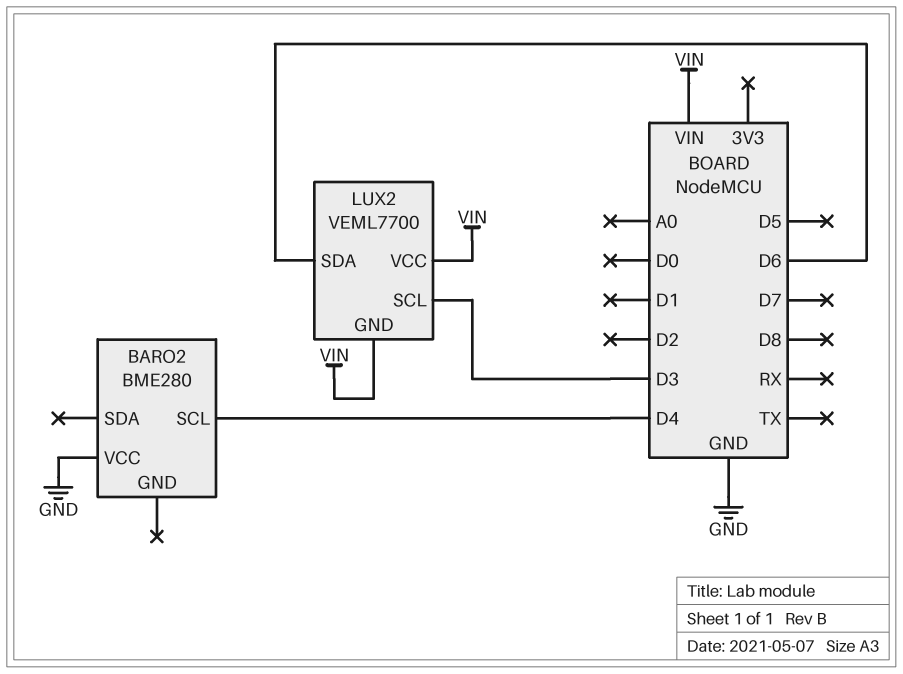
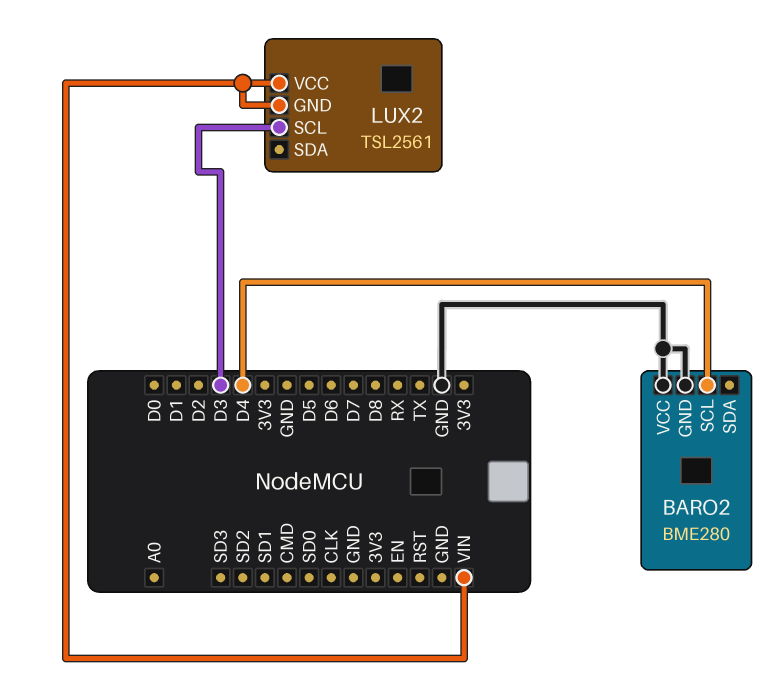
BARO2 pin GND: none -> GND
LUX2: VEML7700 -> TSL2561
LUX2 pin SDA: D6 -> none

